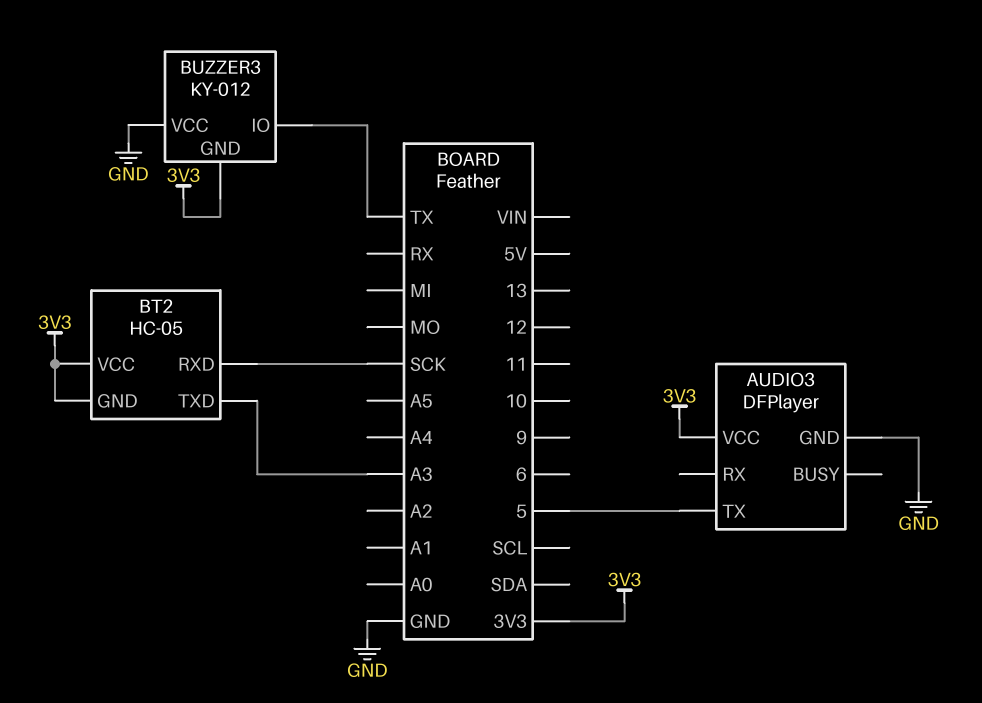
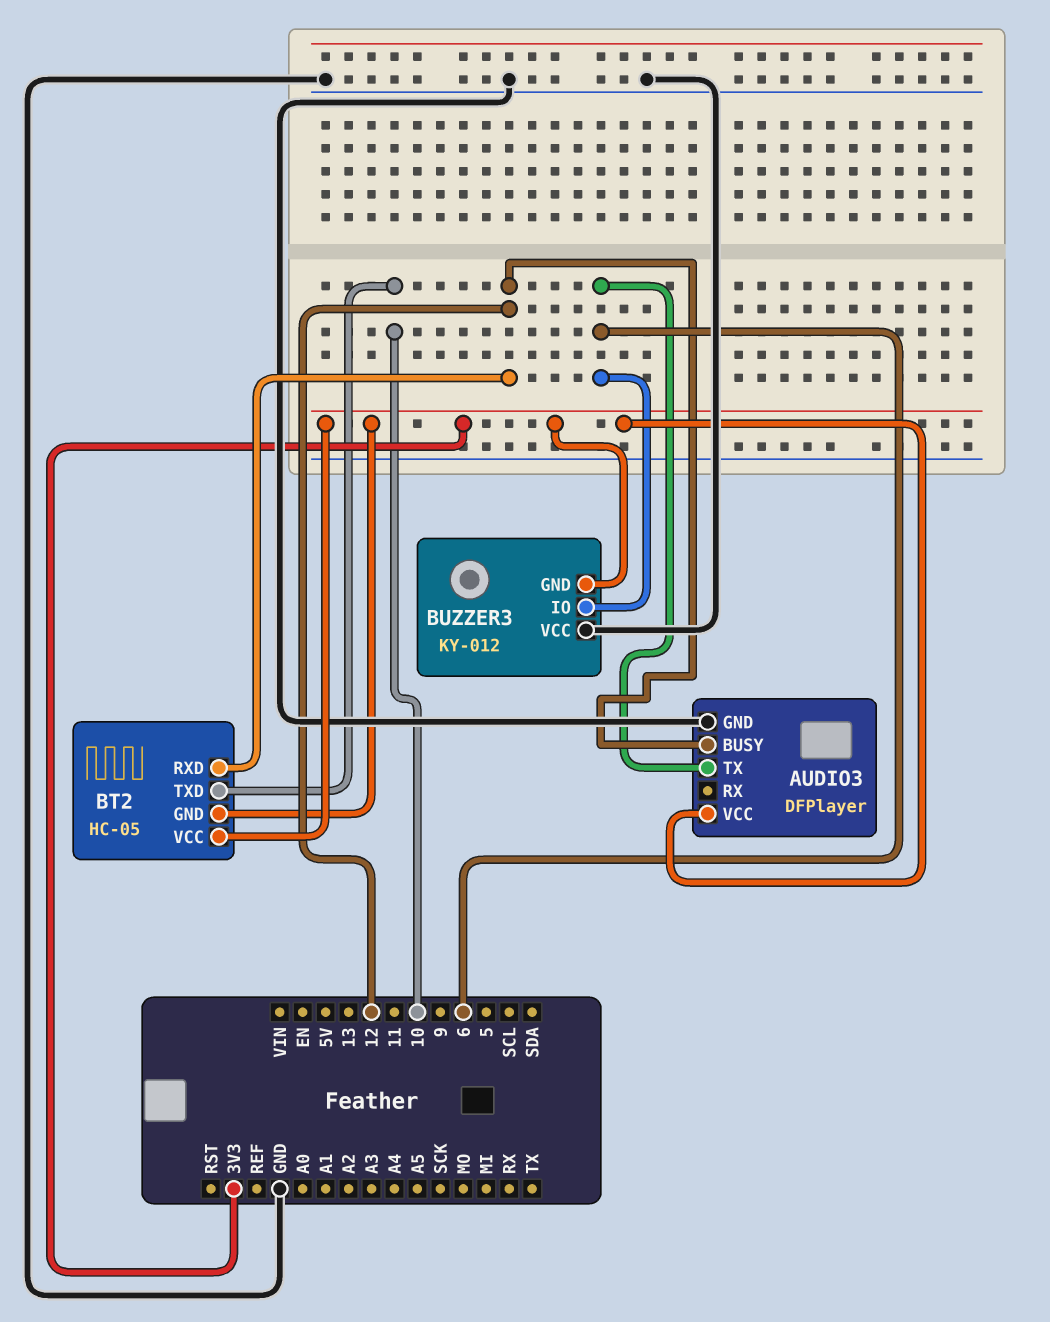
AUDIO3 pin BUSY: none -> 12
AUDIO3 pin TX: 5 -> 6
BT2 pin RXD: SCK -> 12
BT2 pin TXD: A3 -> 10
BUZZER3 pin IO: TX -> 6

